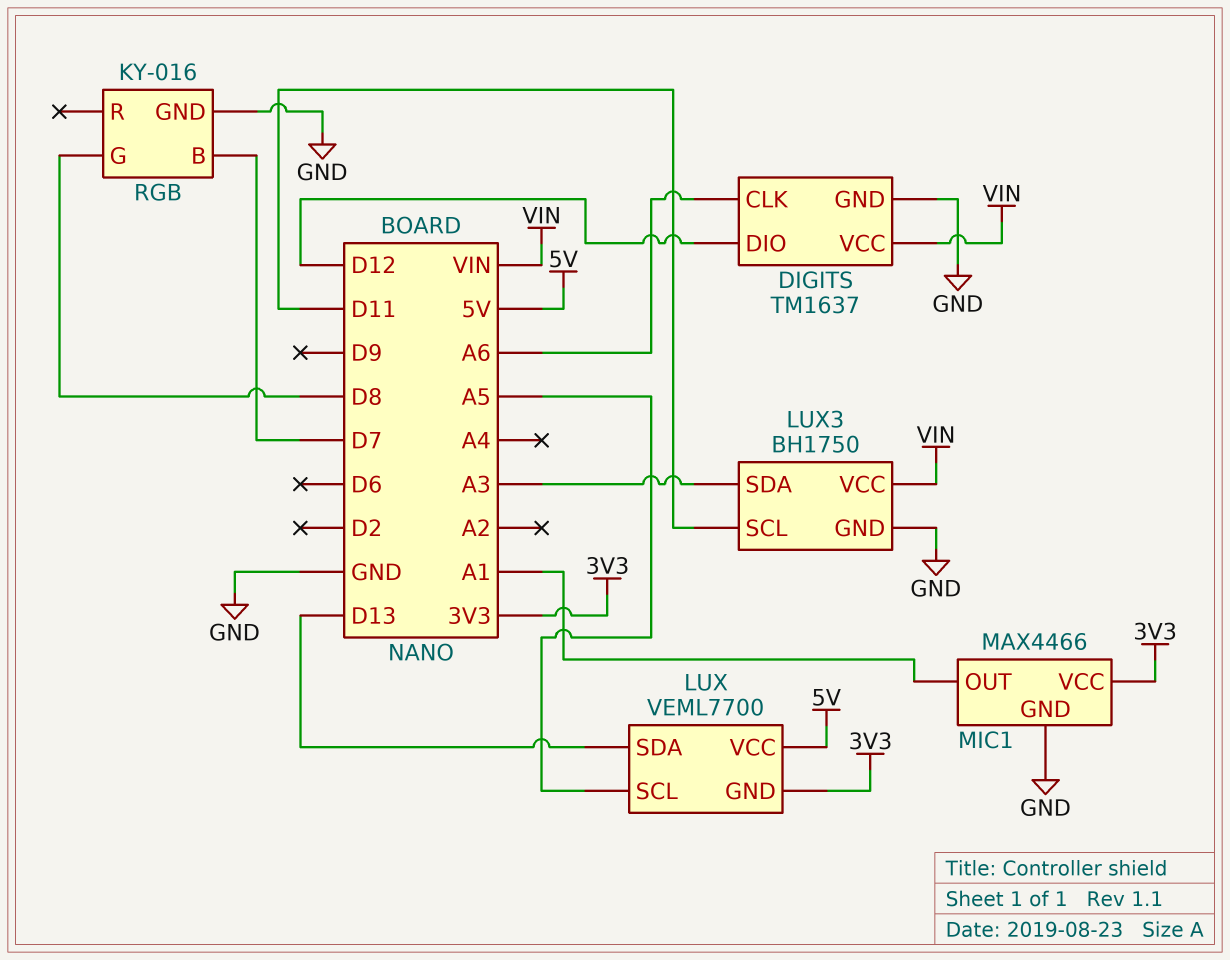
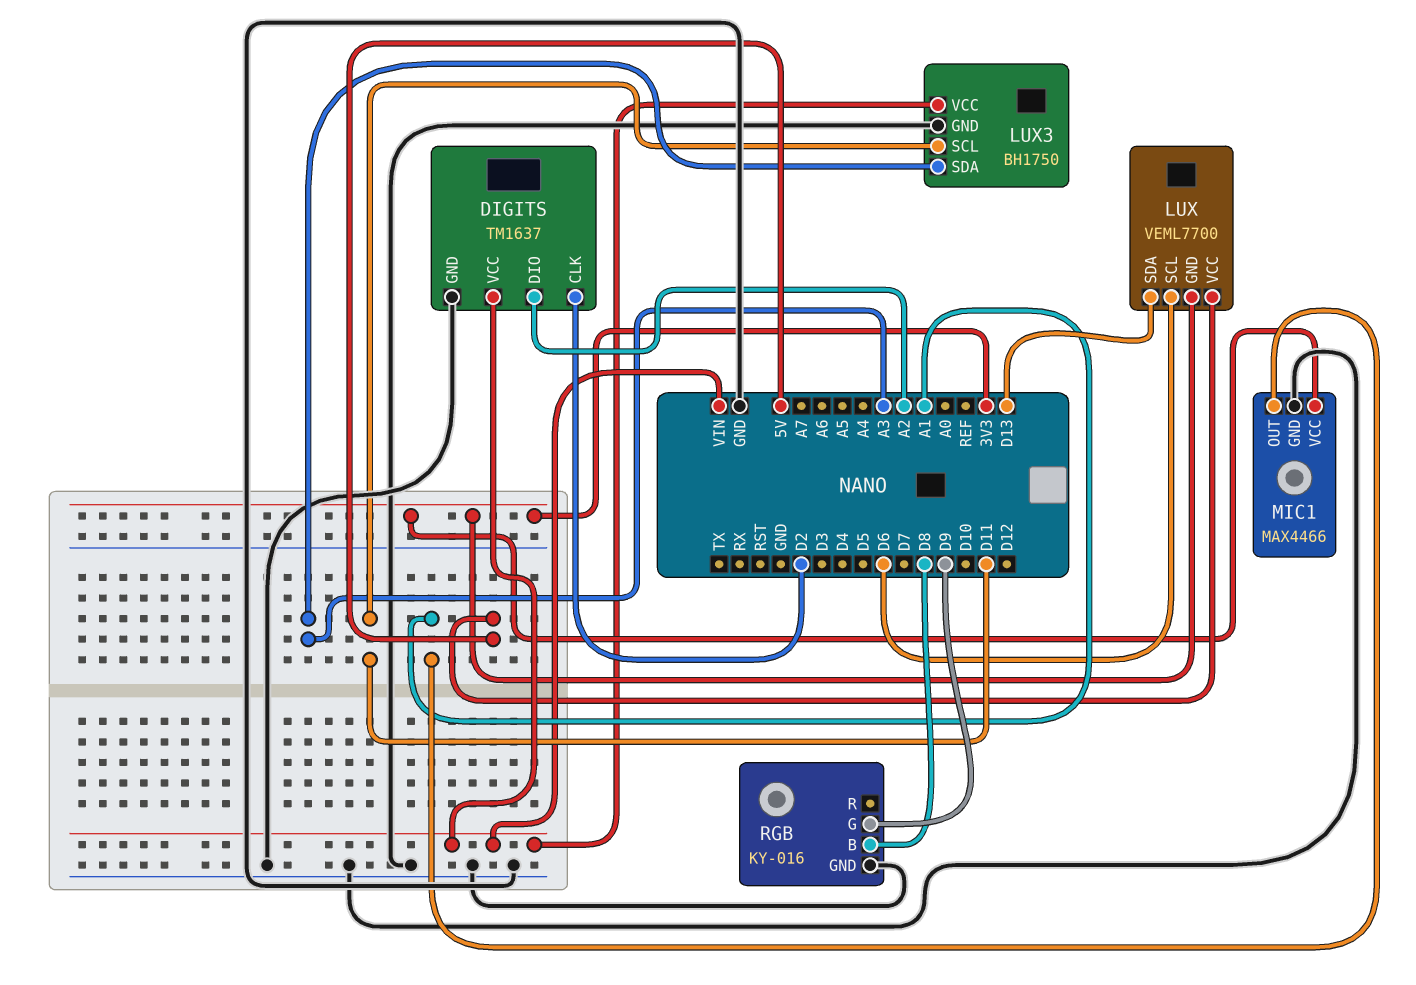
DIGITS pin CLK: A6 -> D2
DIGITS pin DIO: D12 -> A2
LUX pin SCL: A5 -> D6
RGB pin B: D7 -> D8
RGB pin G: D8 -> D9

